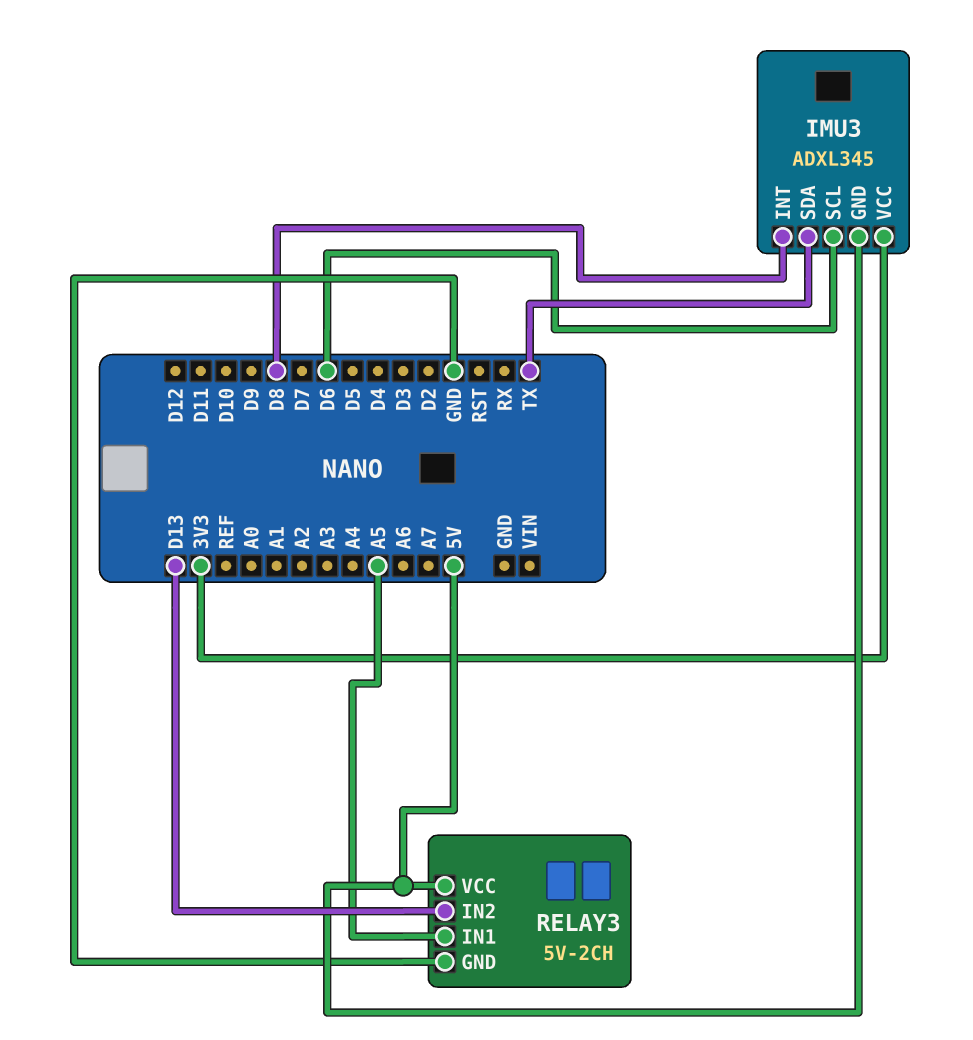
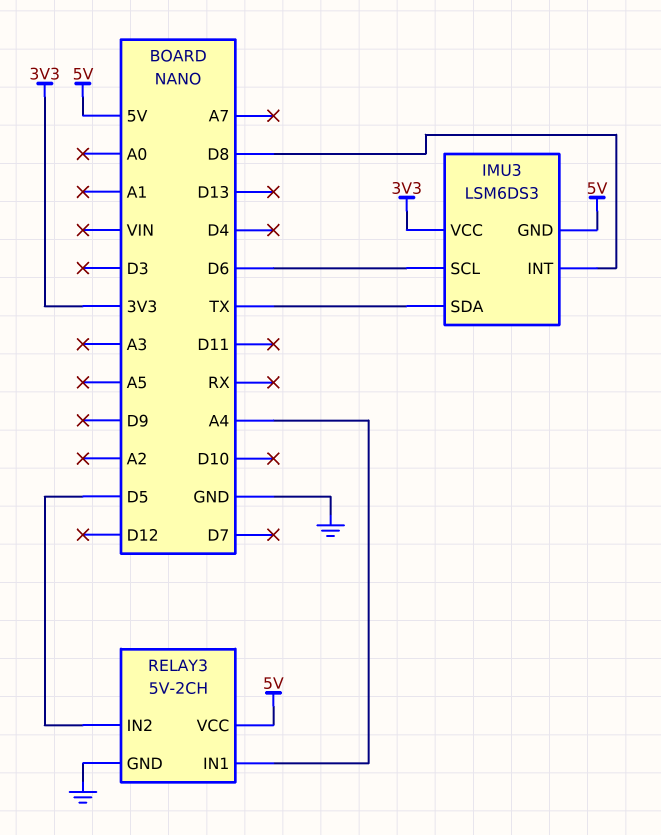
IMU3: ADXL345 -> LSM6DS3
RELAY3 pin IN1: A5 -> A4
RELAY3 pin IN2: D13 -> D5

